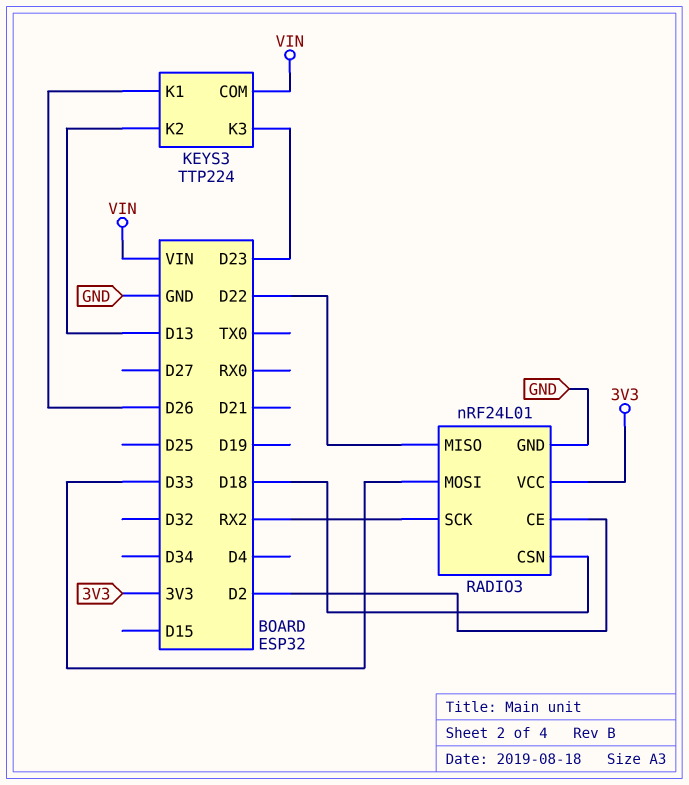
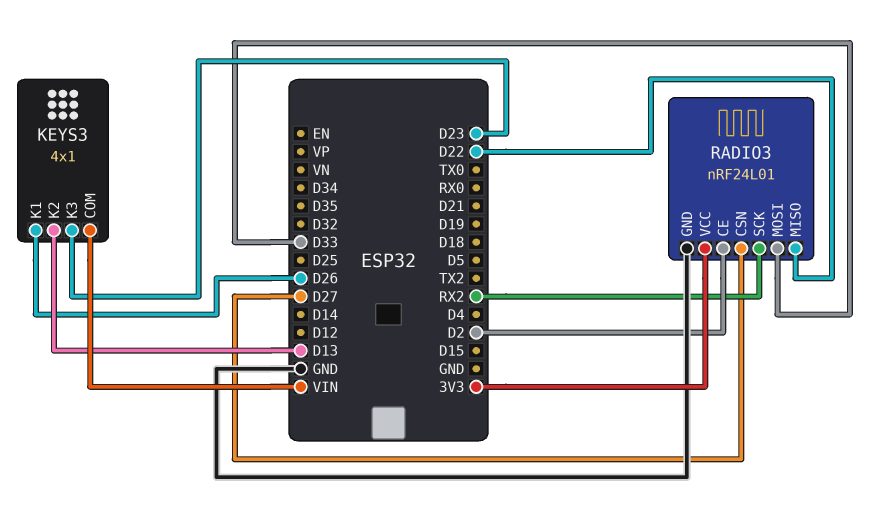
KEYS3: TTP224 -> 4x1
RADIO3 pin CSN: D18 -> D27

